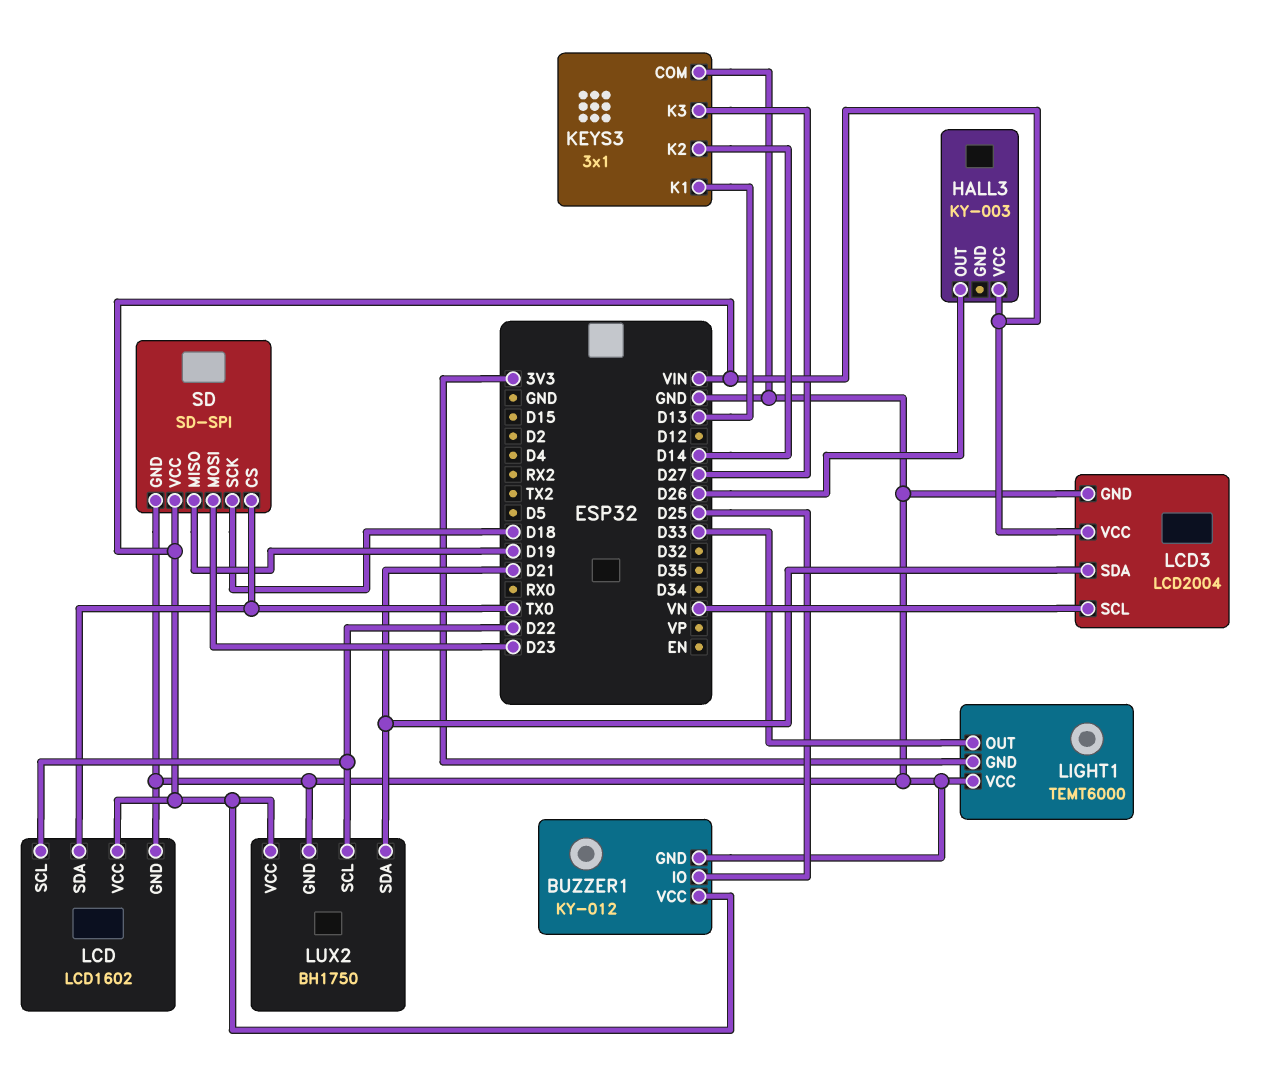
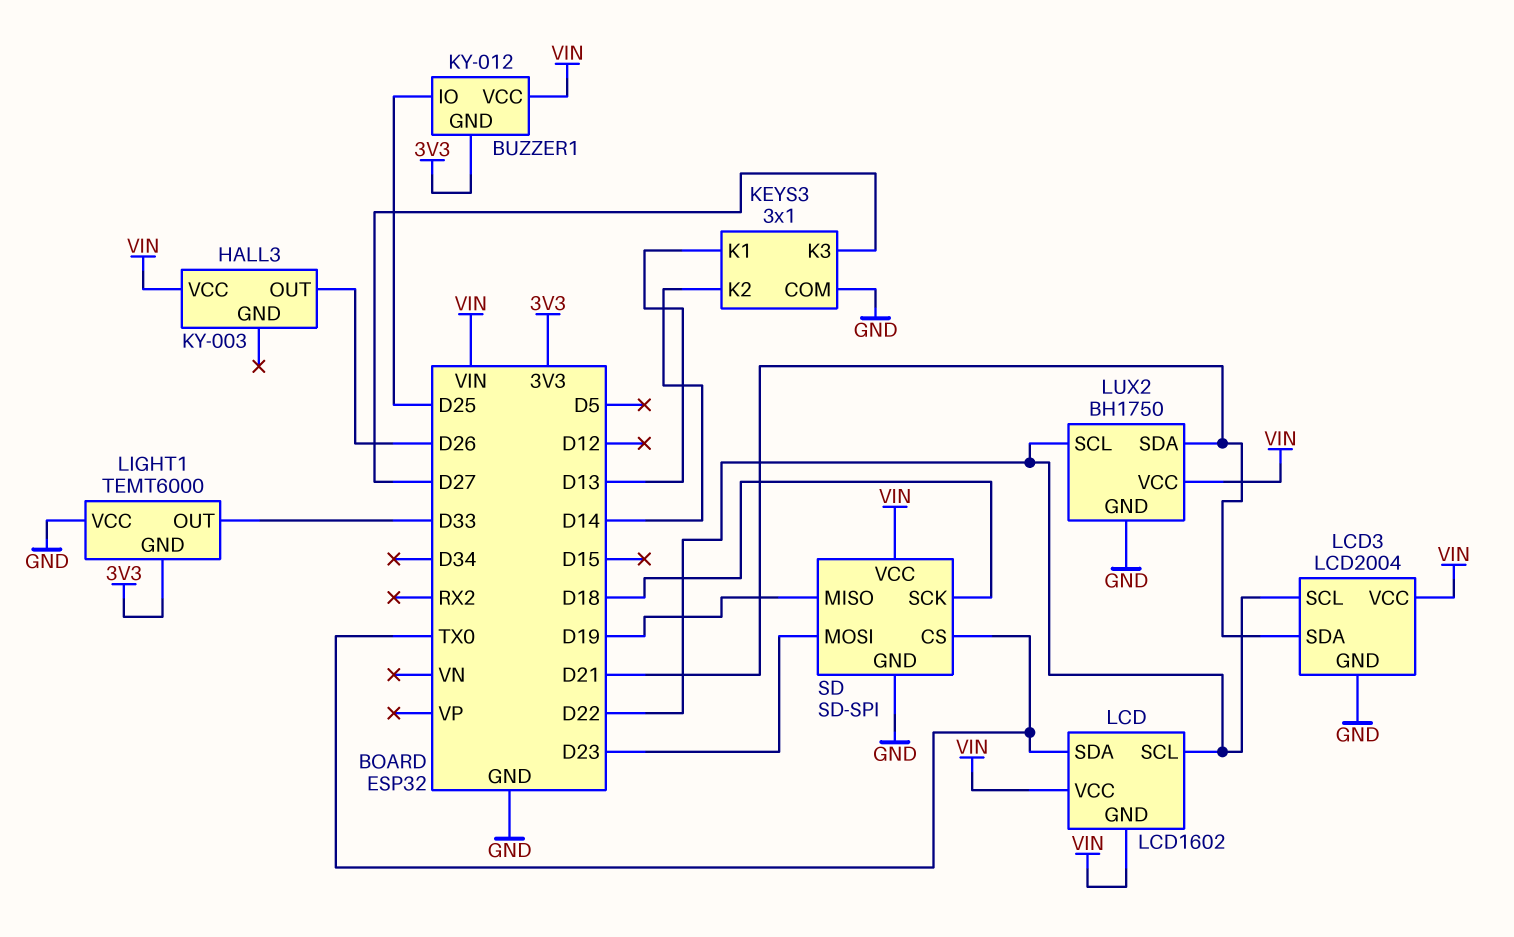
BUZZER1 pin GND: GND -> 3V3
LCD pin GND: GND -> VIN
LCD3 pin SCL: VN -> D22

